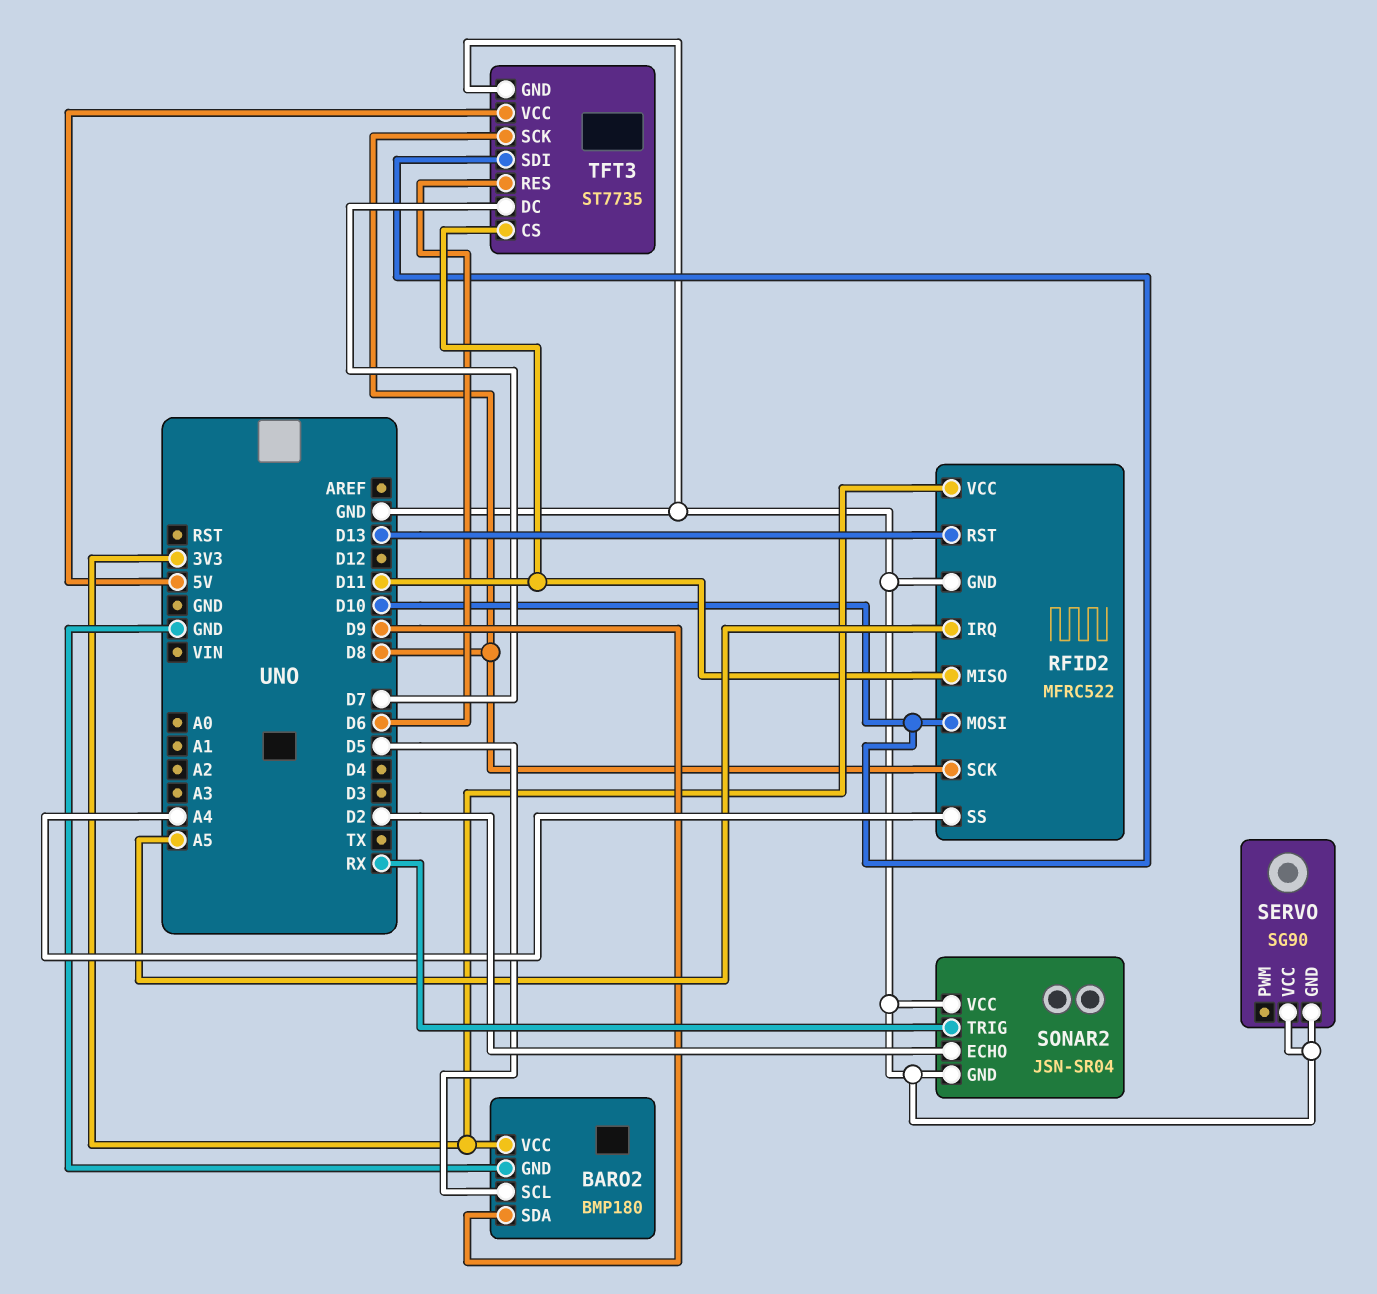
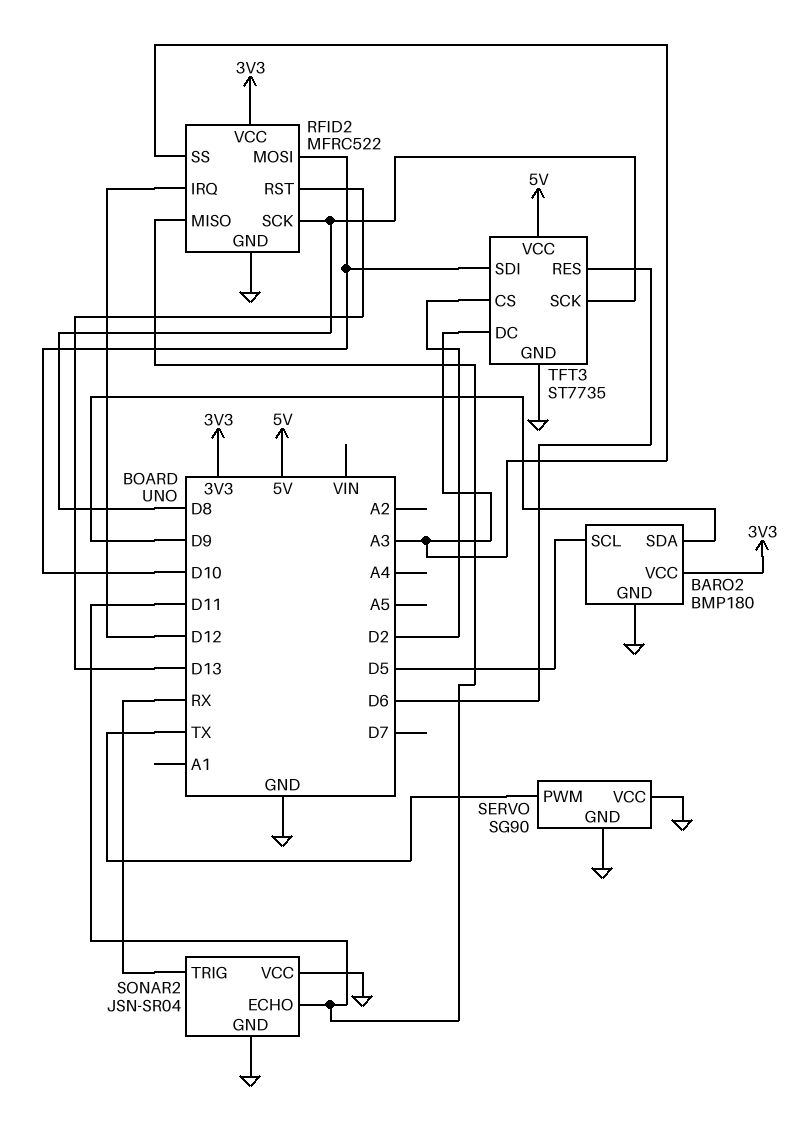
RFID2 pin IRQ: A5 -> D12
RFID2 pin SS: A4 -> A3
SERVO pin PWM: none -> TX
SONAR2 pin ECHO: D2 -> D11
TFT3 pin CS: D11 -> D2
TFT3 pin DC: D7 -> A3

